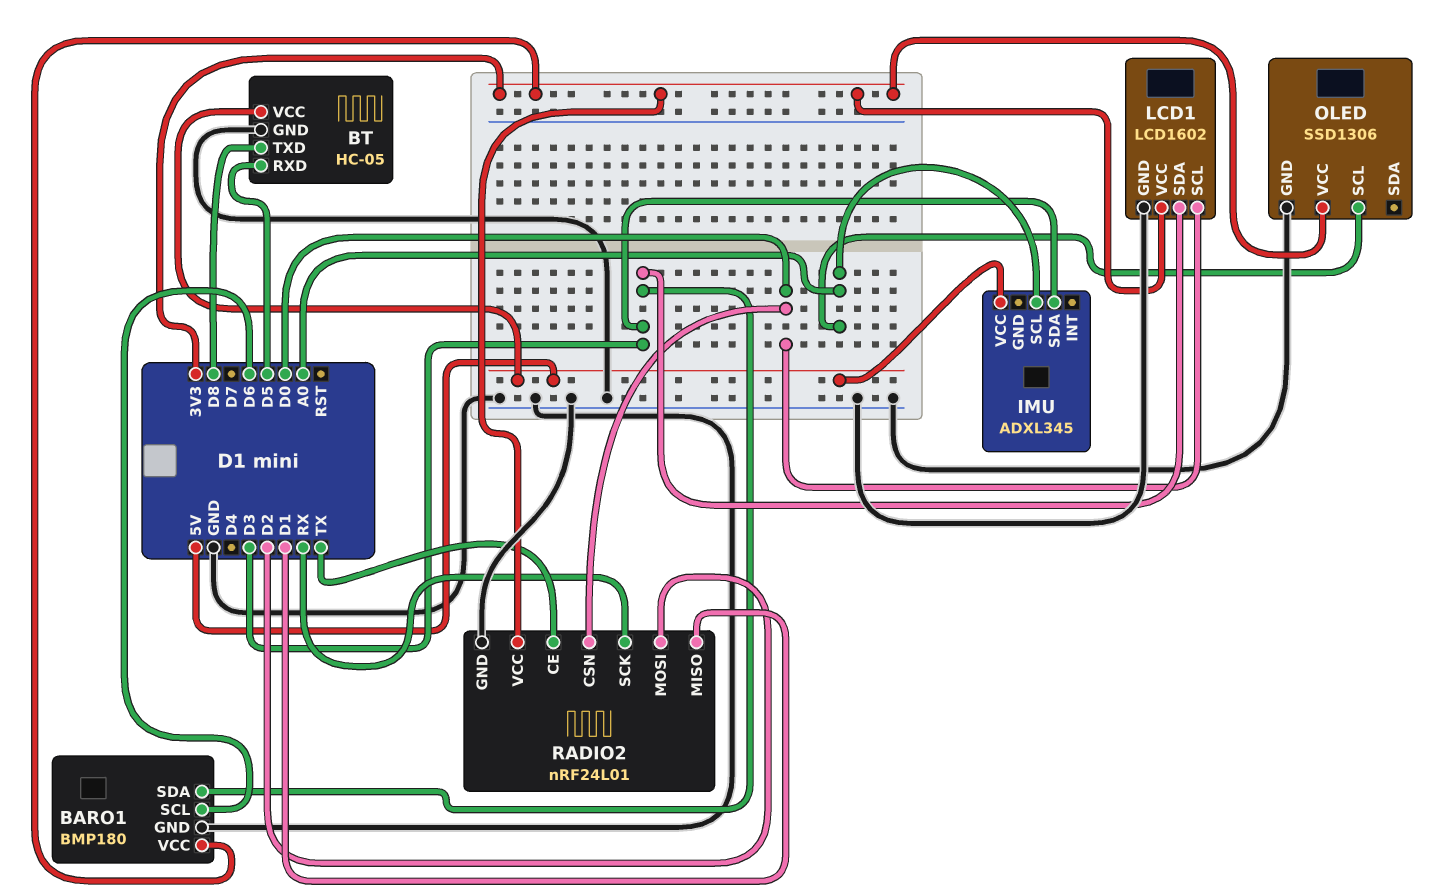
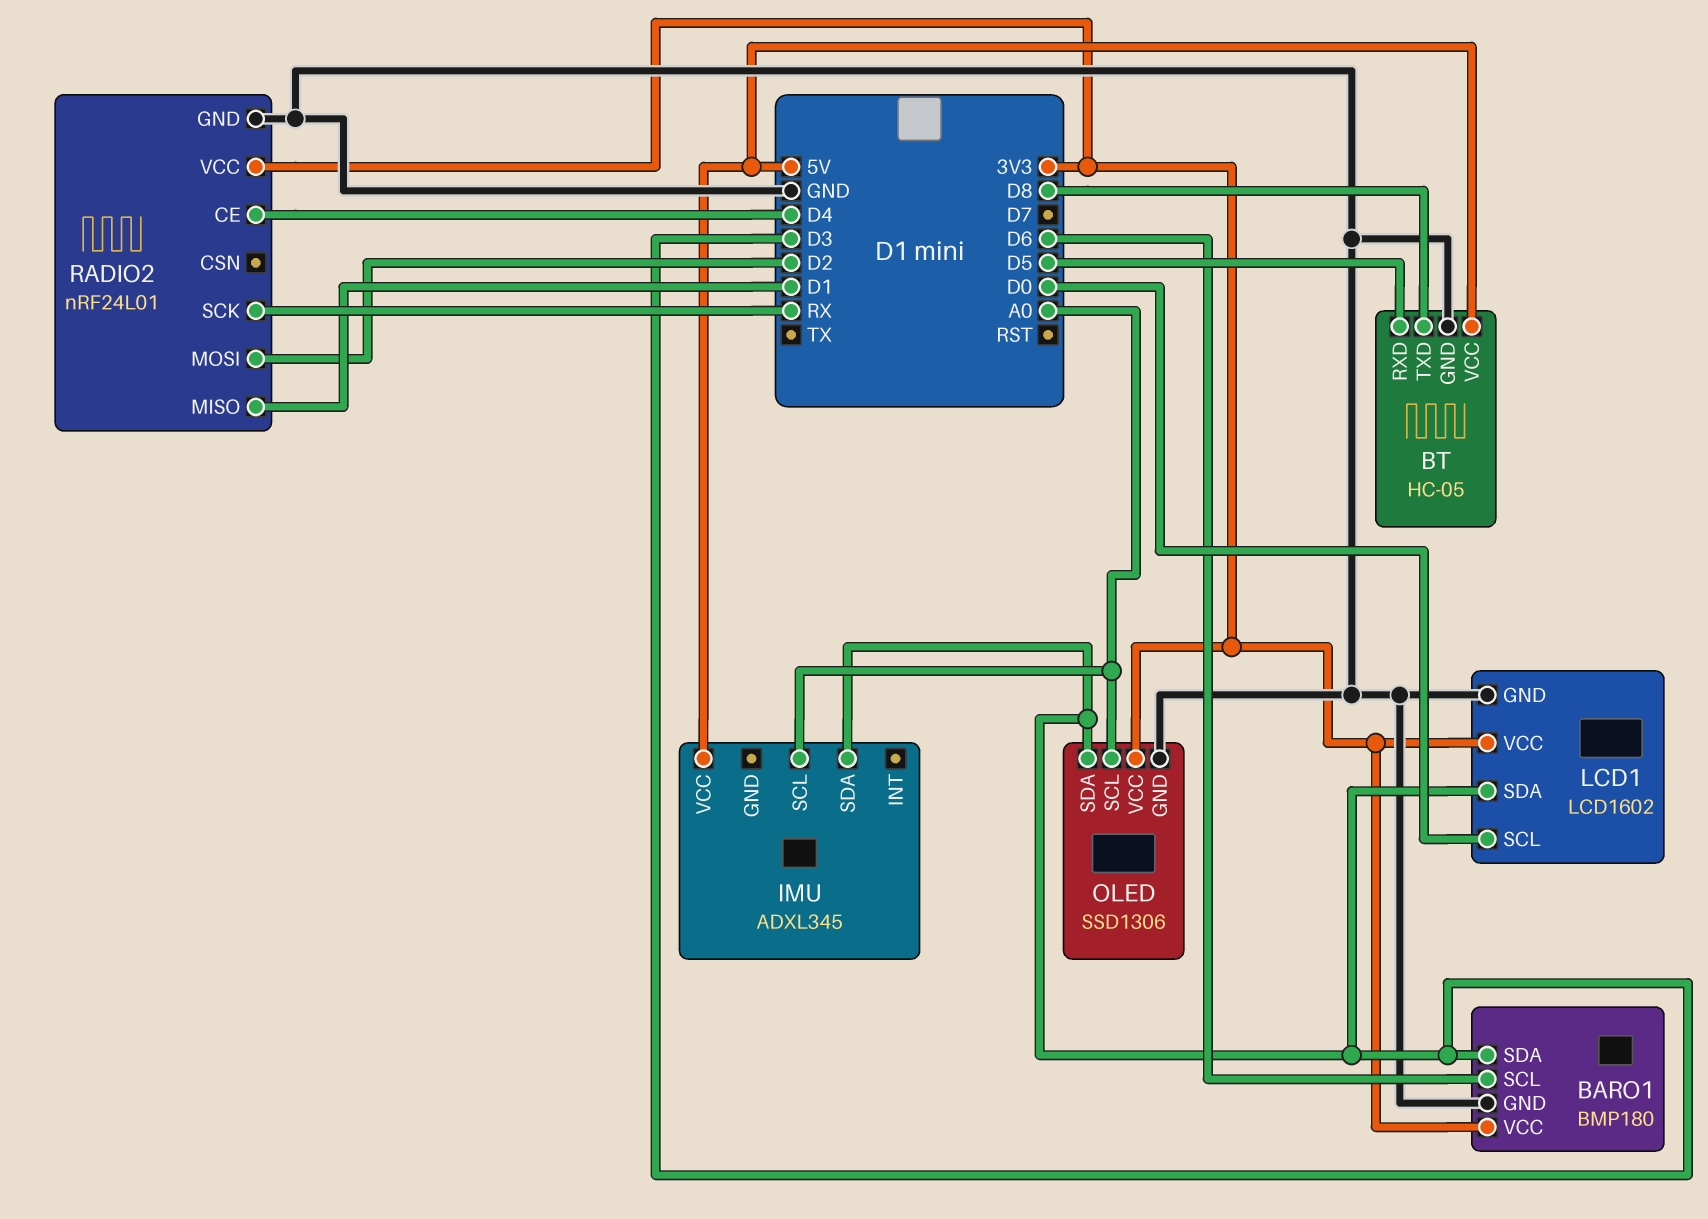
OLED pin SDA: none -> D3
RADIO2 pin CE: TX -> D4
RADIO2 pin CSN: D0 -> none

